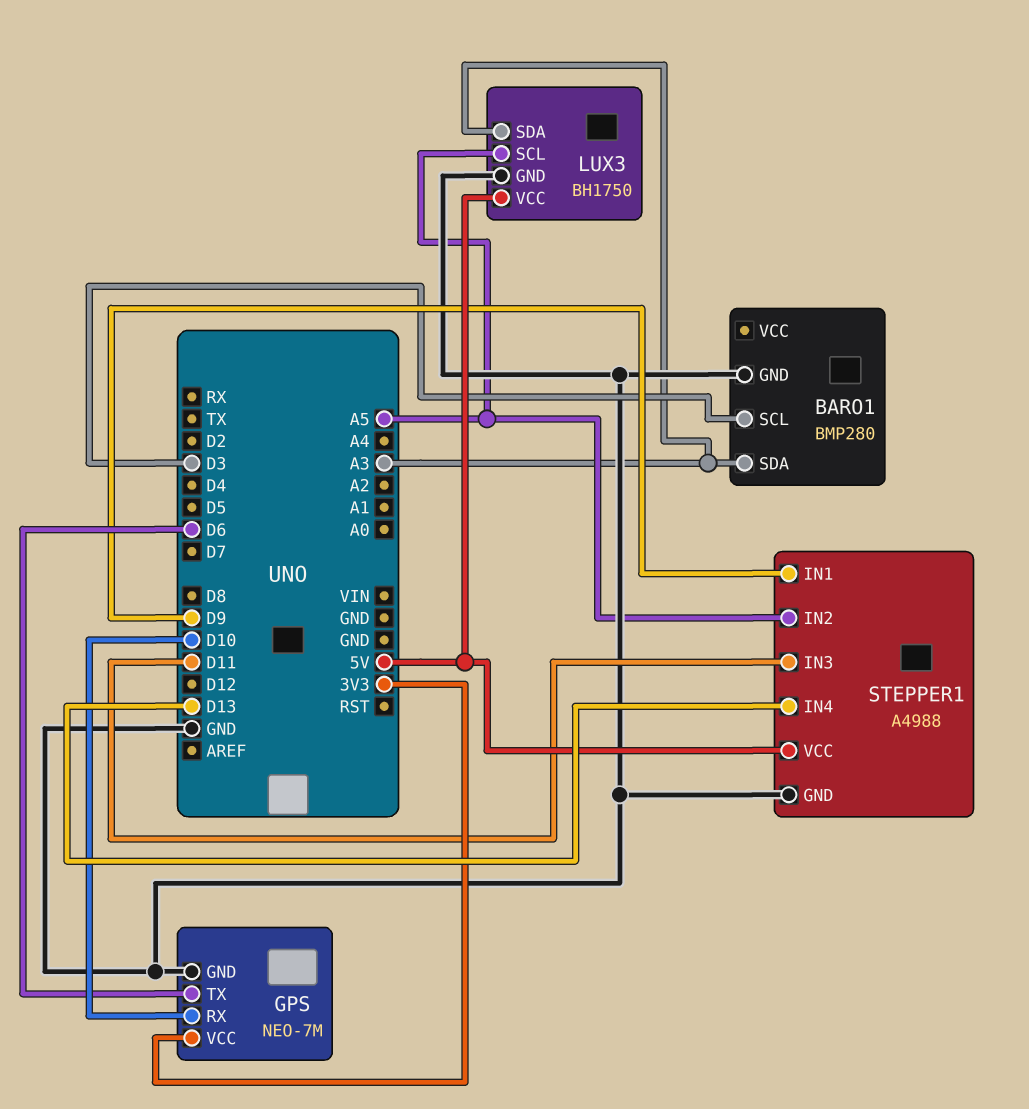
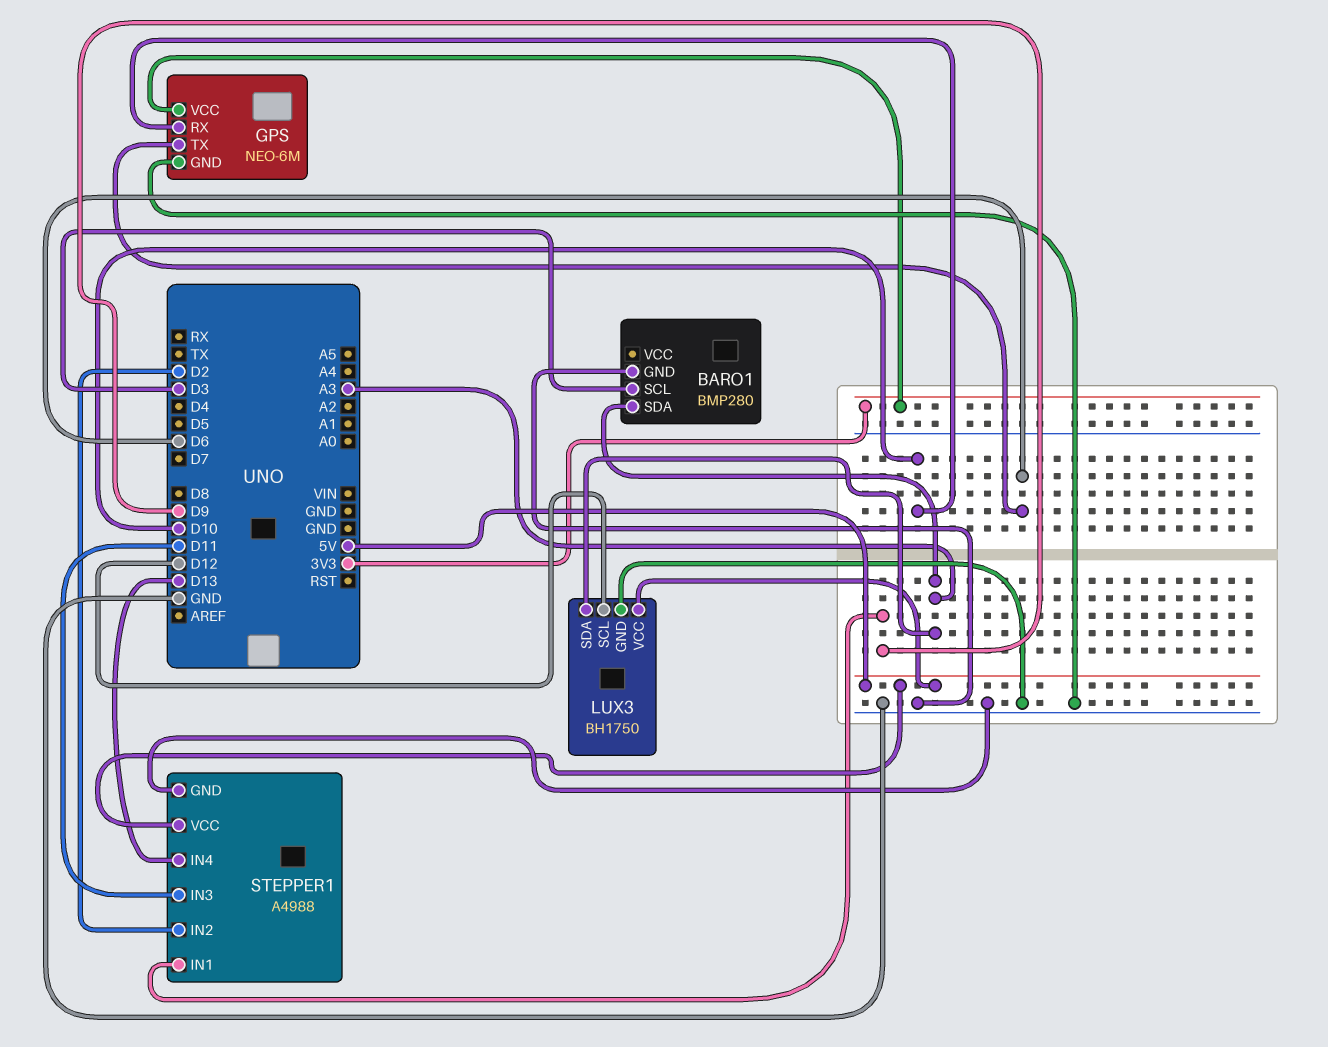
GPS: NEO-7M -> NEO-6M
LUX3 pin SCL: A5 -> D12
STEPPER1 pin IN2: A5 -> D2

